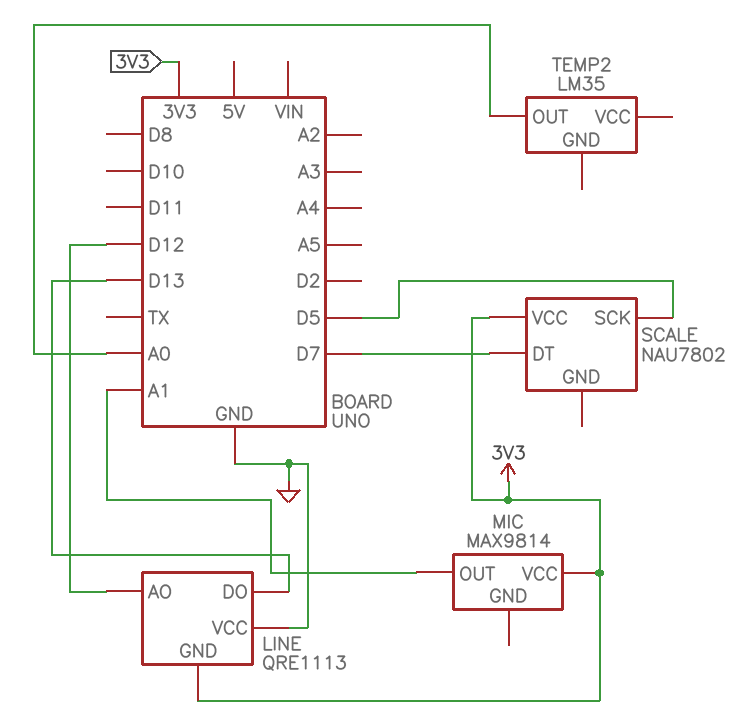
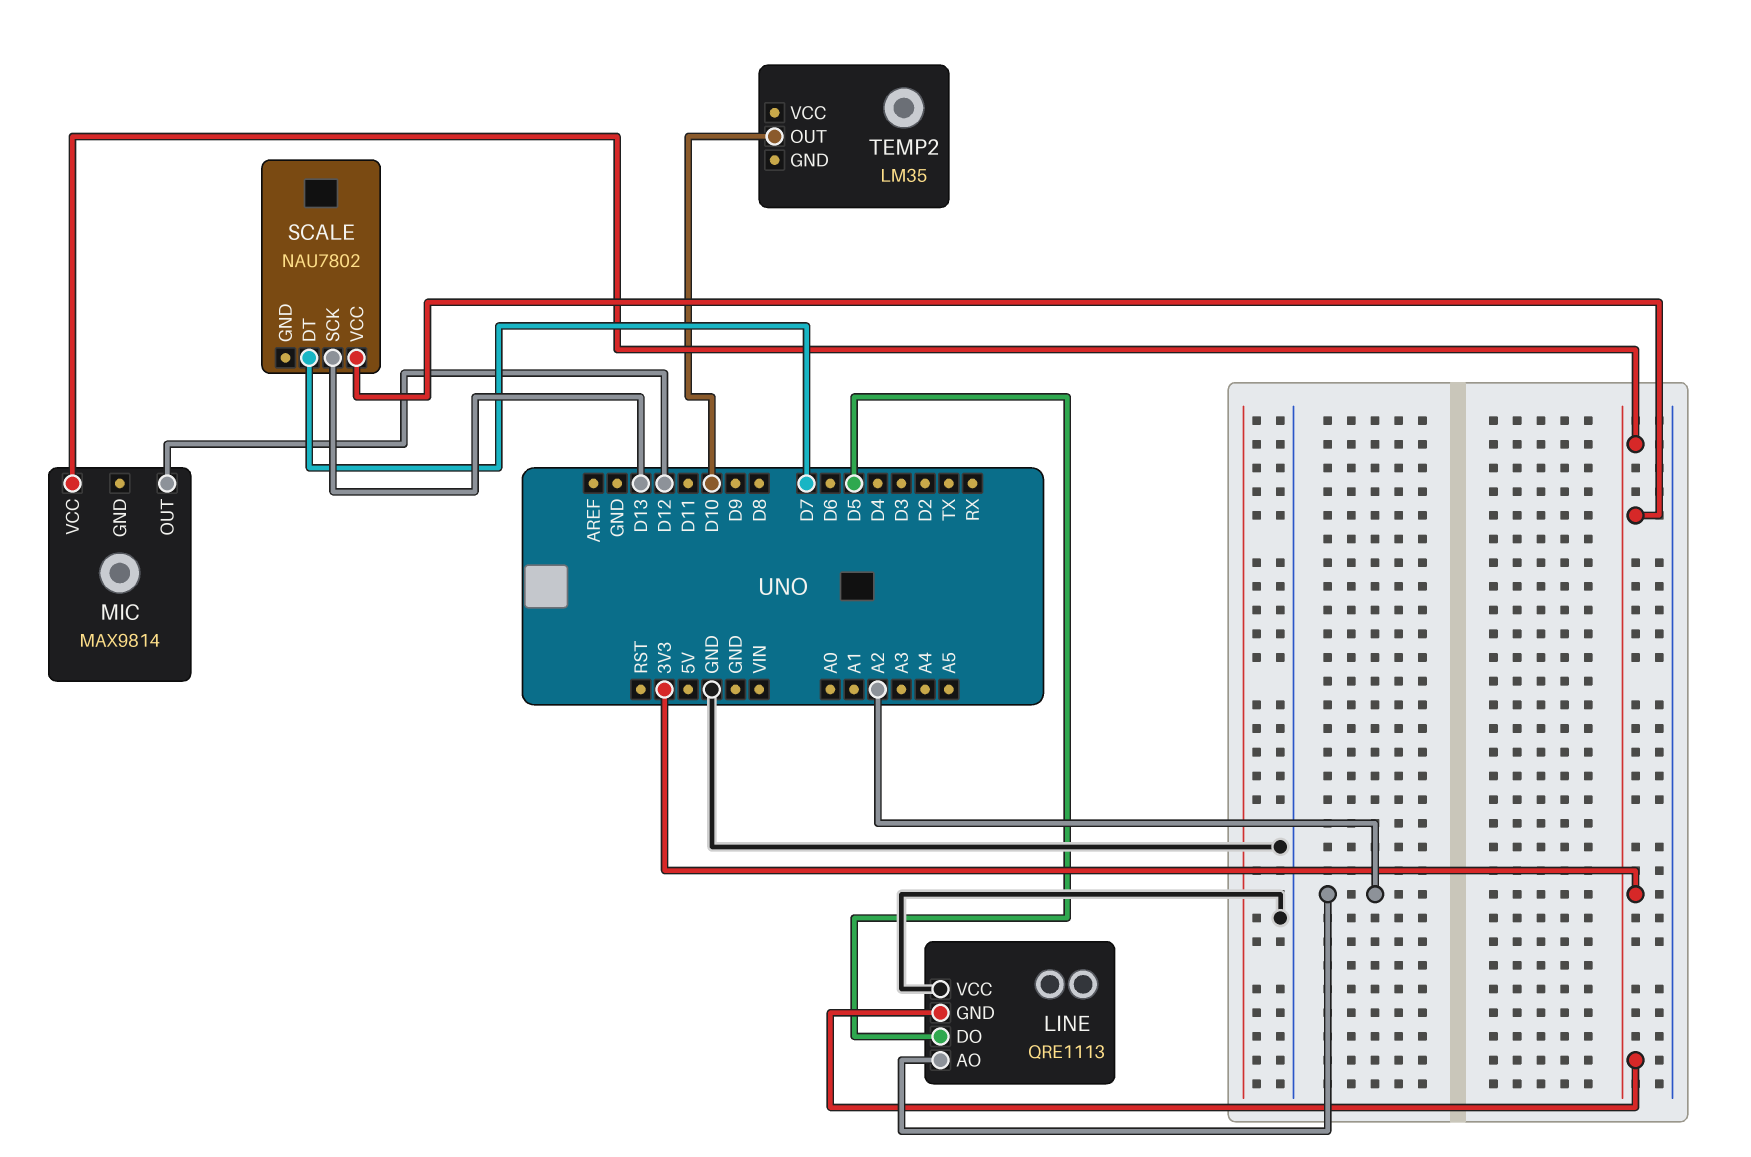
LINE pin AO: D12 -> A2
LINE pin DO: D13 -> D5
MIC pin OUT: A1 -> D12
SCALE pin SCK: D5 -> D13
TEMP2 pin OUT: A0 -> D10

